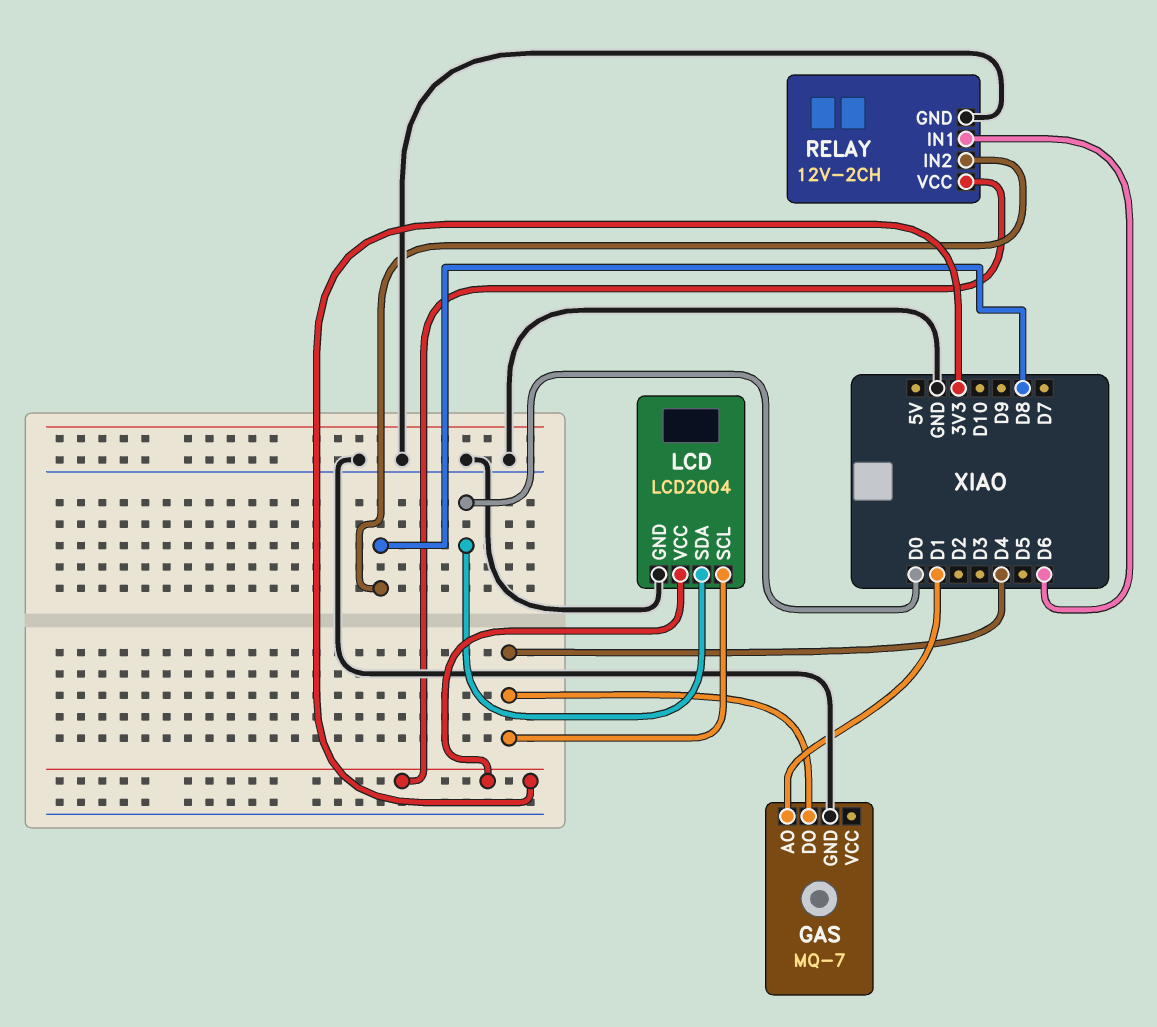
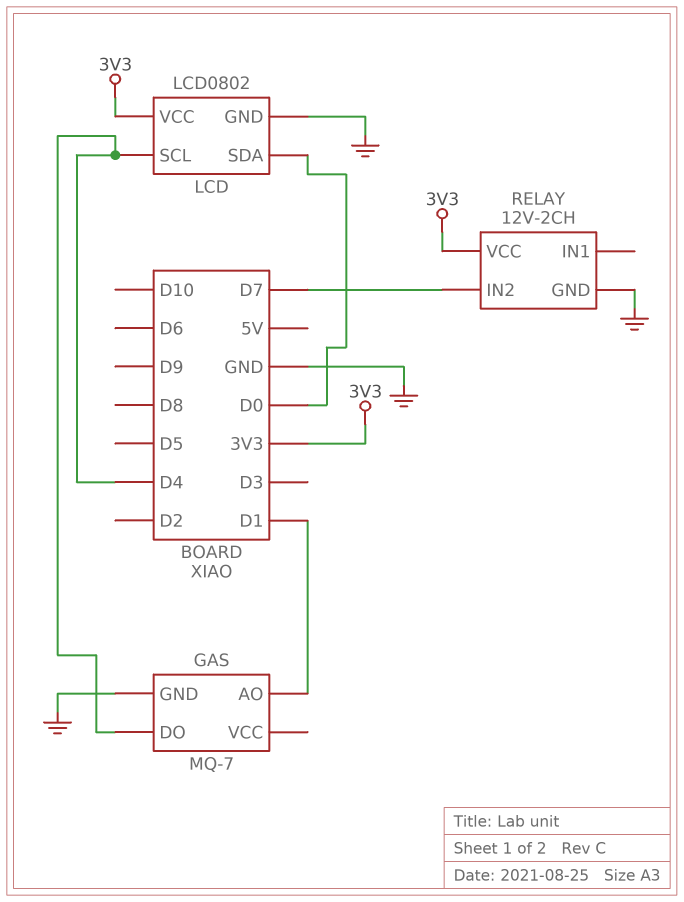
LCD: LCD2004 -> LCD0802
RELAY pin IN1: D6 -> none
RELAY pin IN2: D8 -> D7

